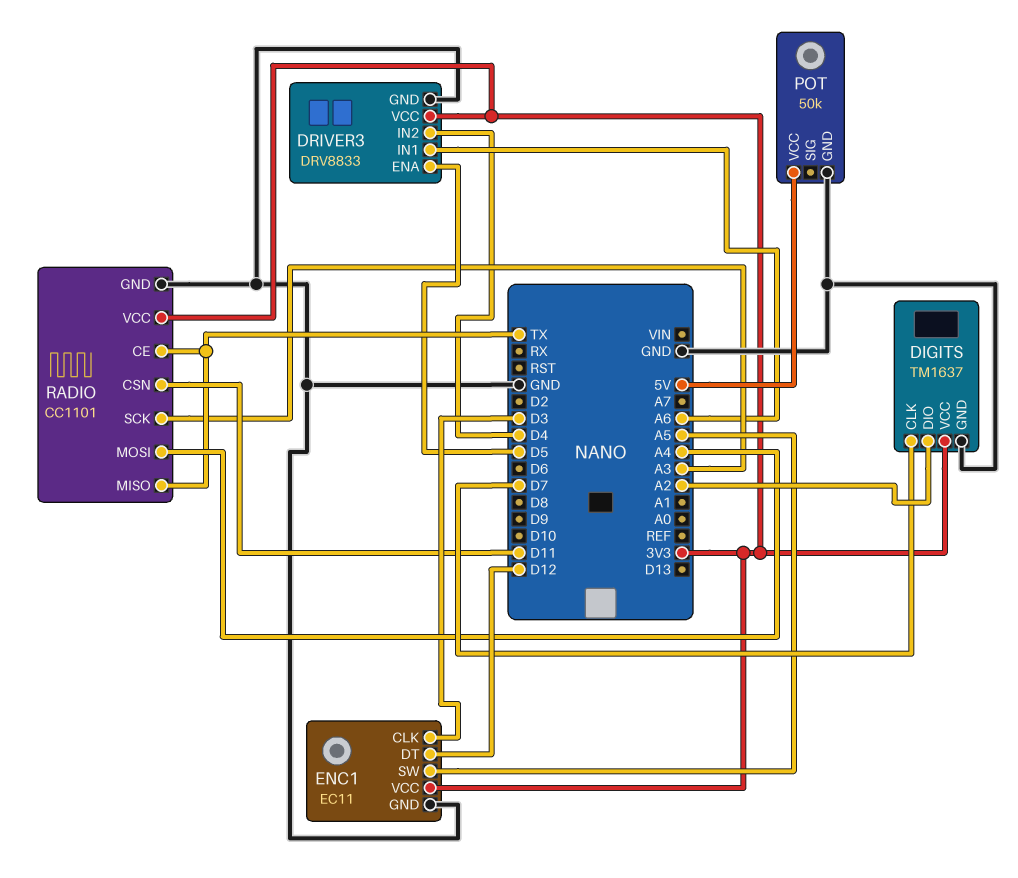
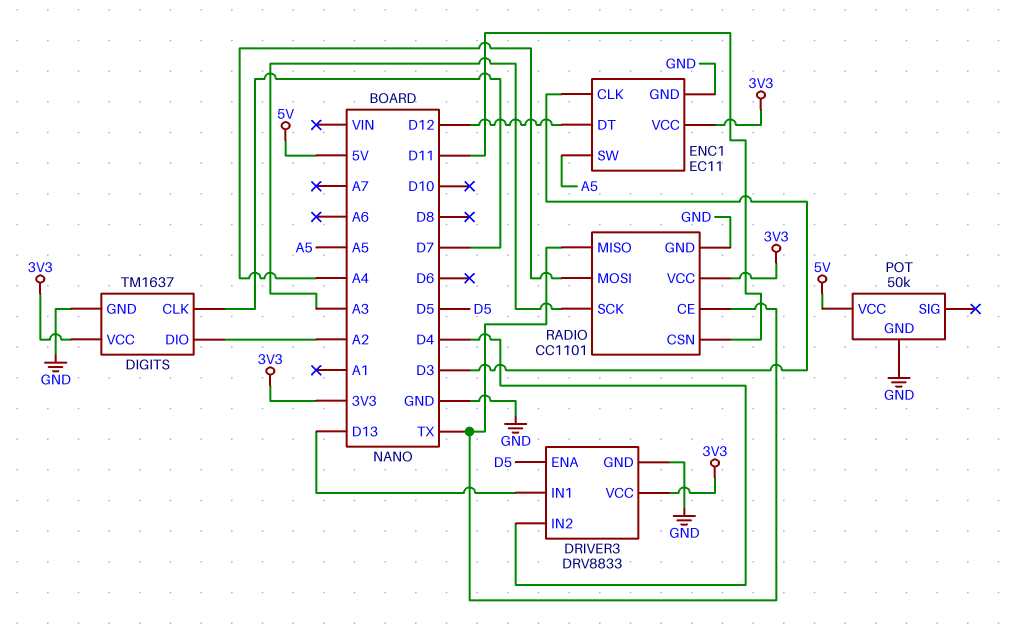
DRIVER3 pin IN1: A6 -> D13

